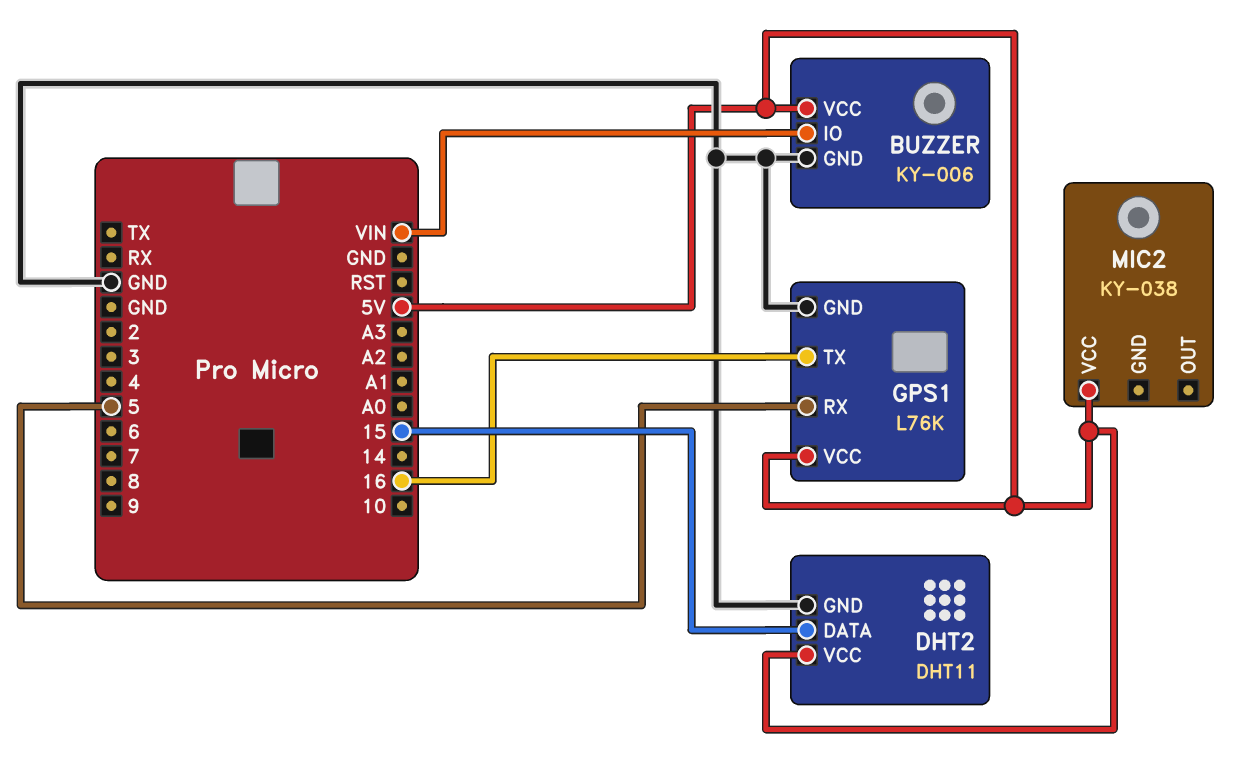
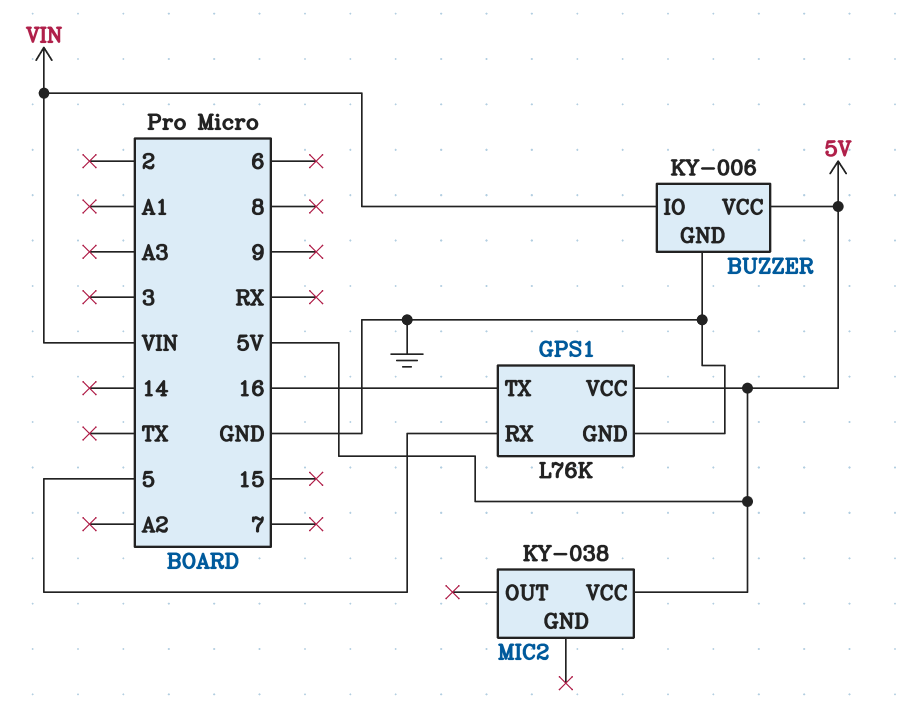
DHT2: DHT11 -> none
DHT2 pin DATA: 15 -> none
DHT2 pin GND: GND -> none
DHT2 pin VCC: 5V -> none

